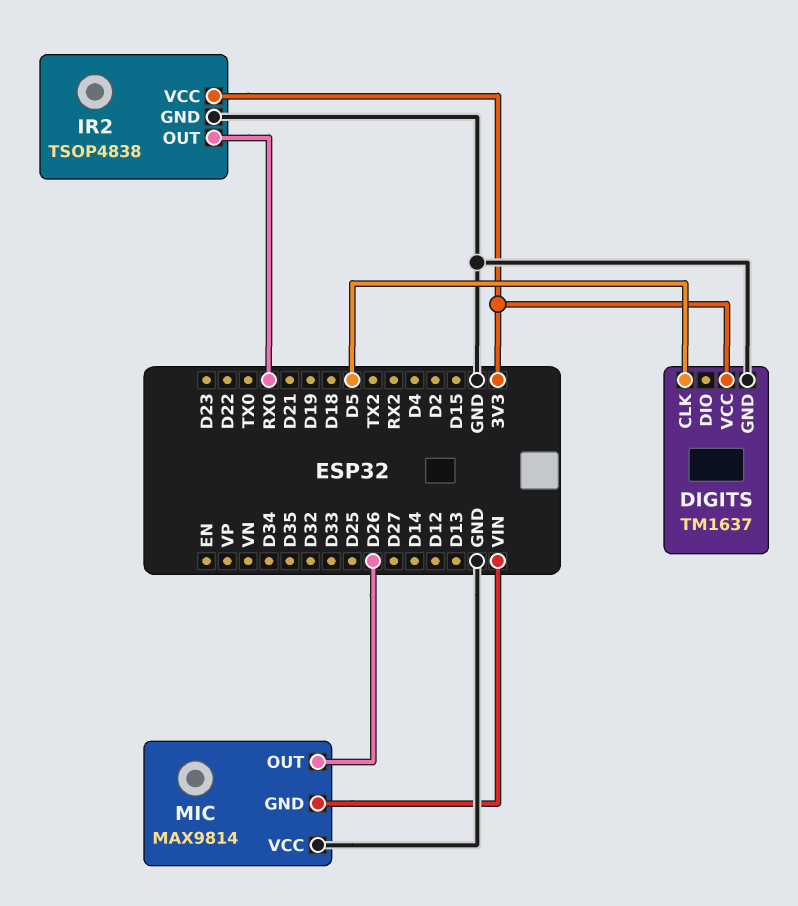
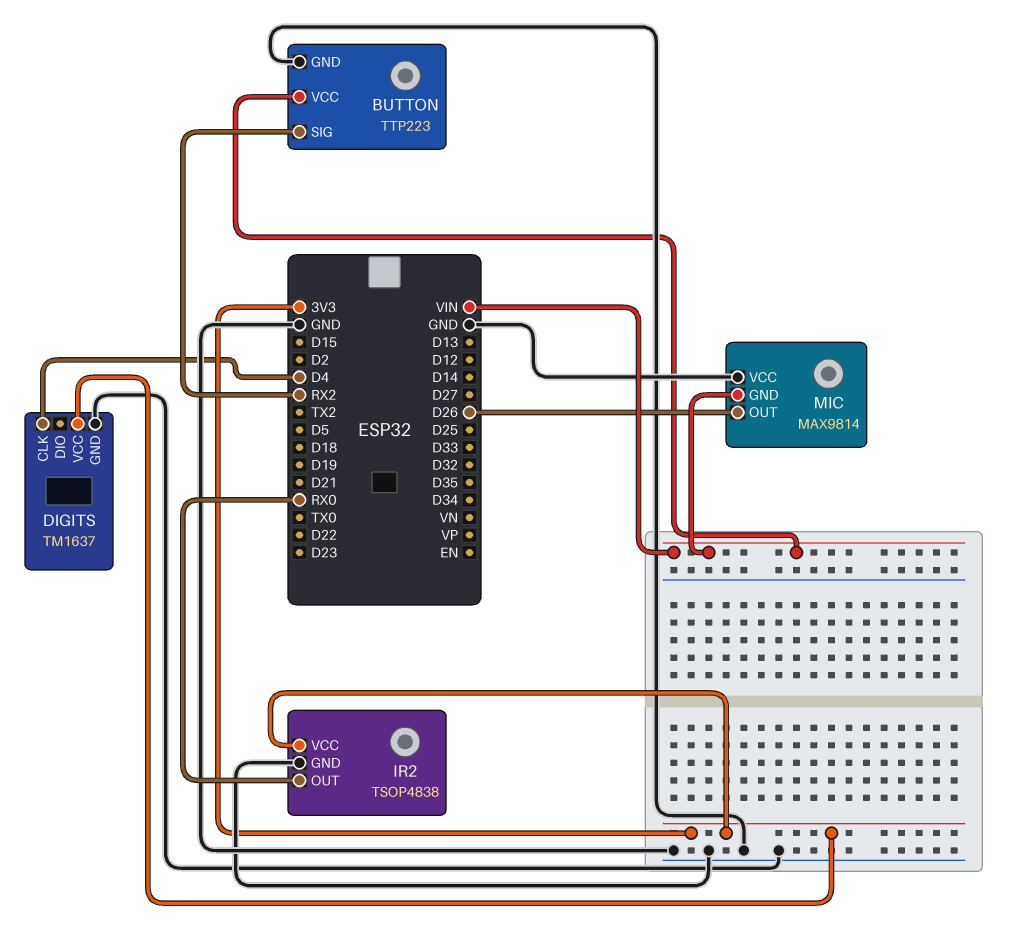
BUTTON: none -> TTP223
BUTTON pin GND: none -> GND
BUTTON pin SIG: none -> RX2
BUTTON pin VCC: none -> VIN
DIGITS pin CLK: D5 -> D4

